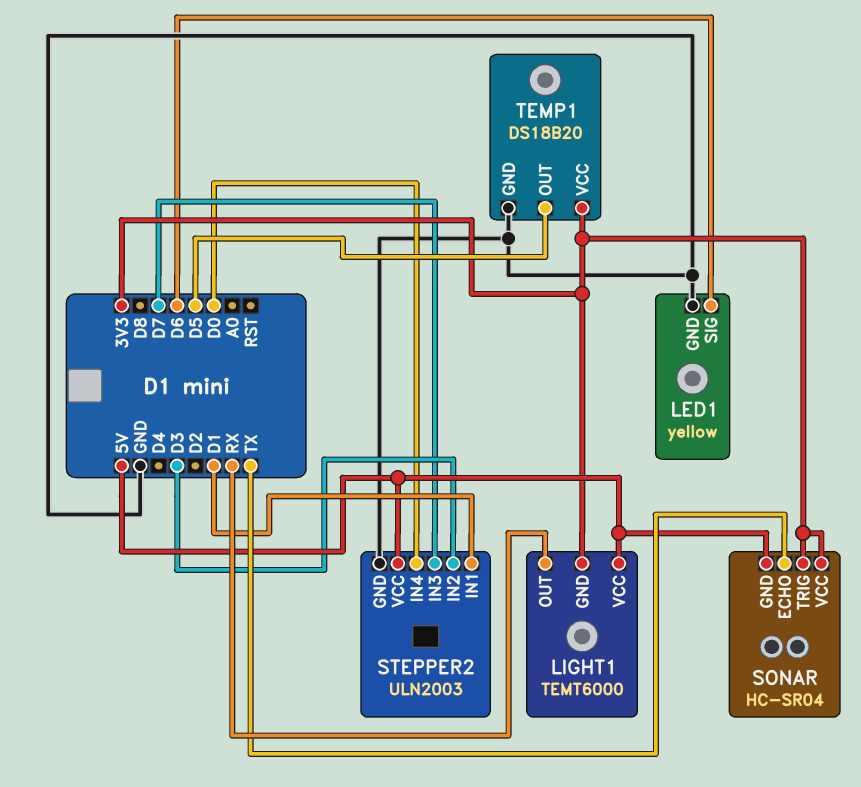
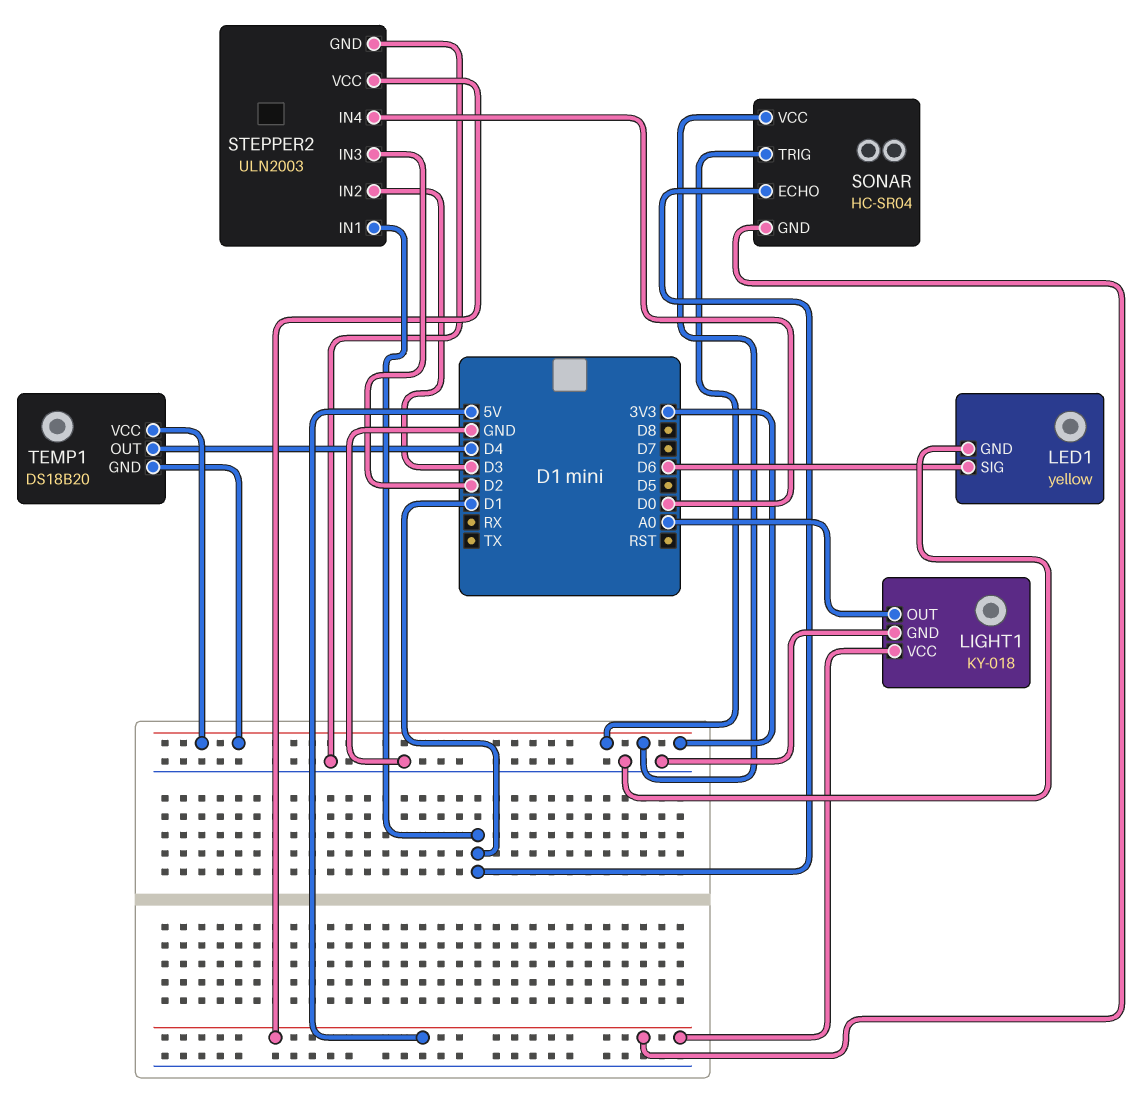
LIGHT1: TEMT6000 -> KY-018
LIGHT1 pin GND: 3V3 -> GND
LIGHT1 pin OUT: RX -> A0
SONAR pin ECHO: TX -> D1
STEPPER2 pin IN3: D7 -> D2
TEMP1 pin GND: GND -> 3V3
TEMP1 pin OUT: D5 -> D4

